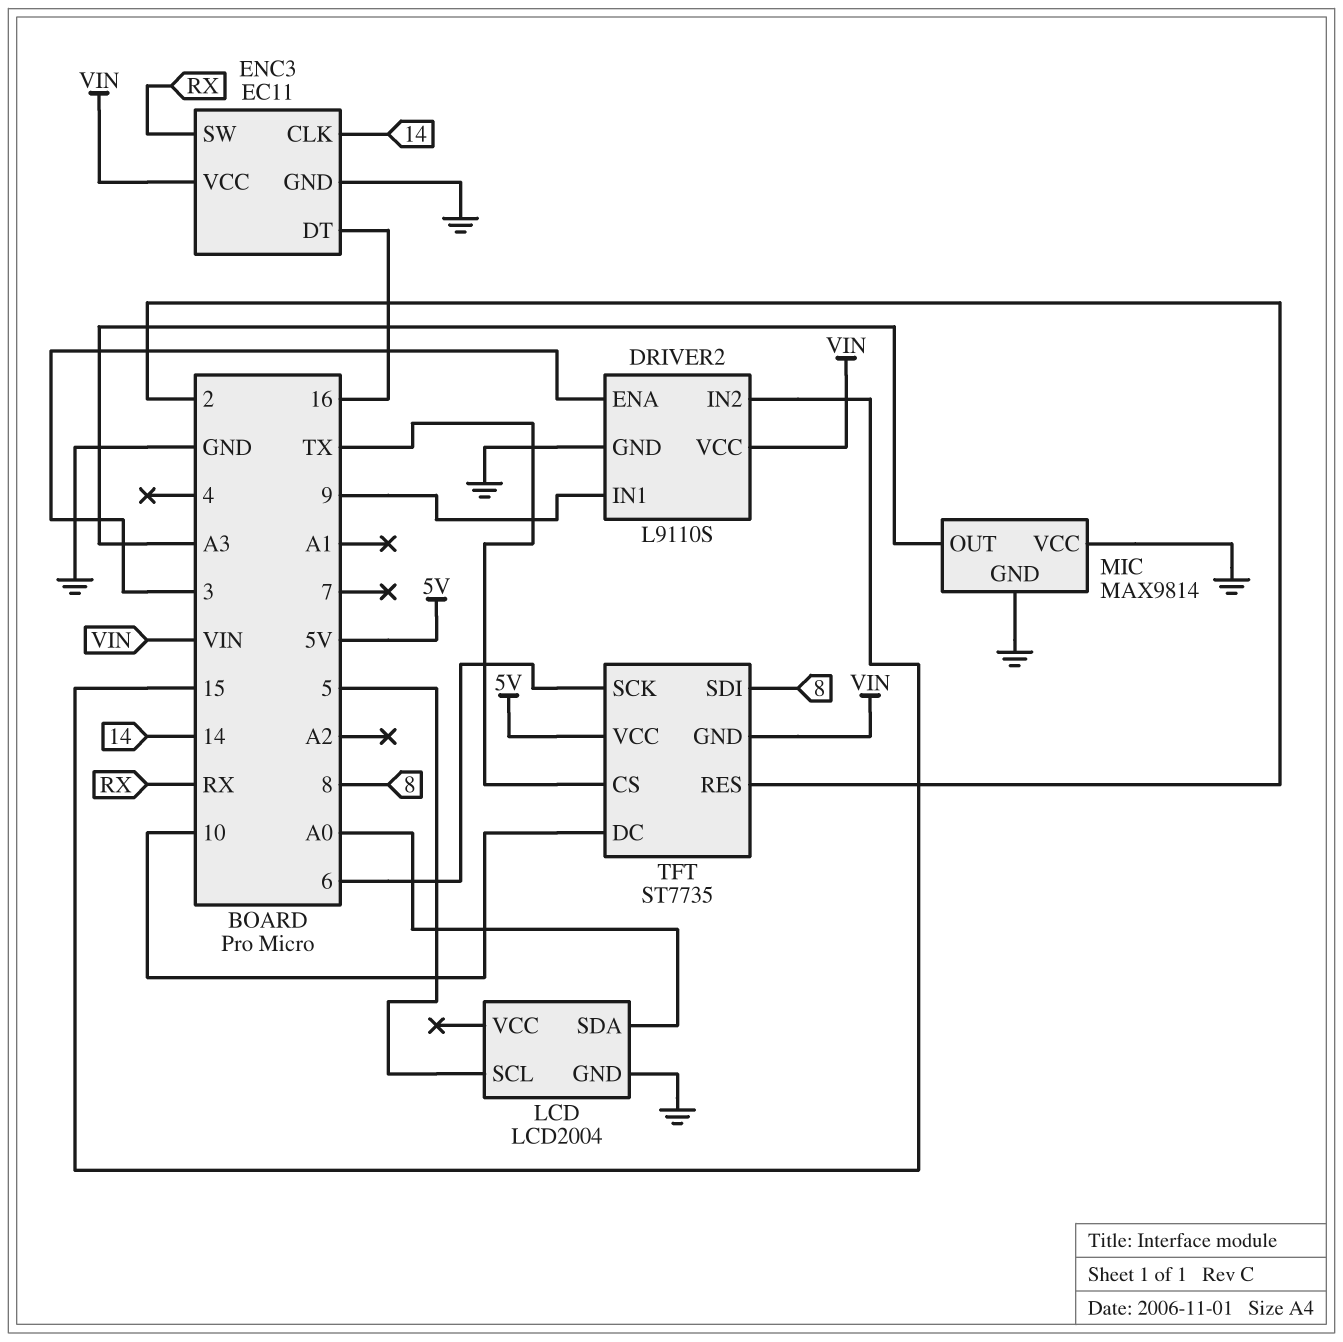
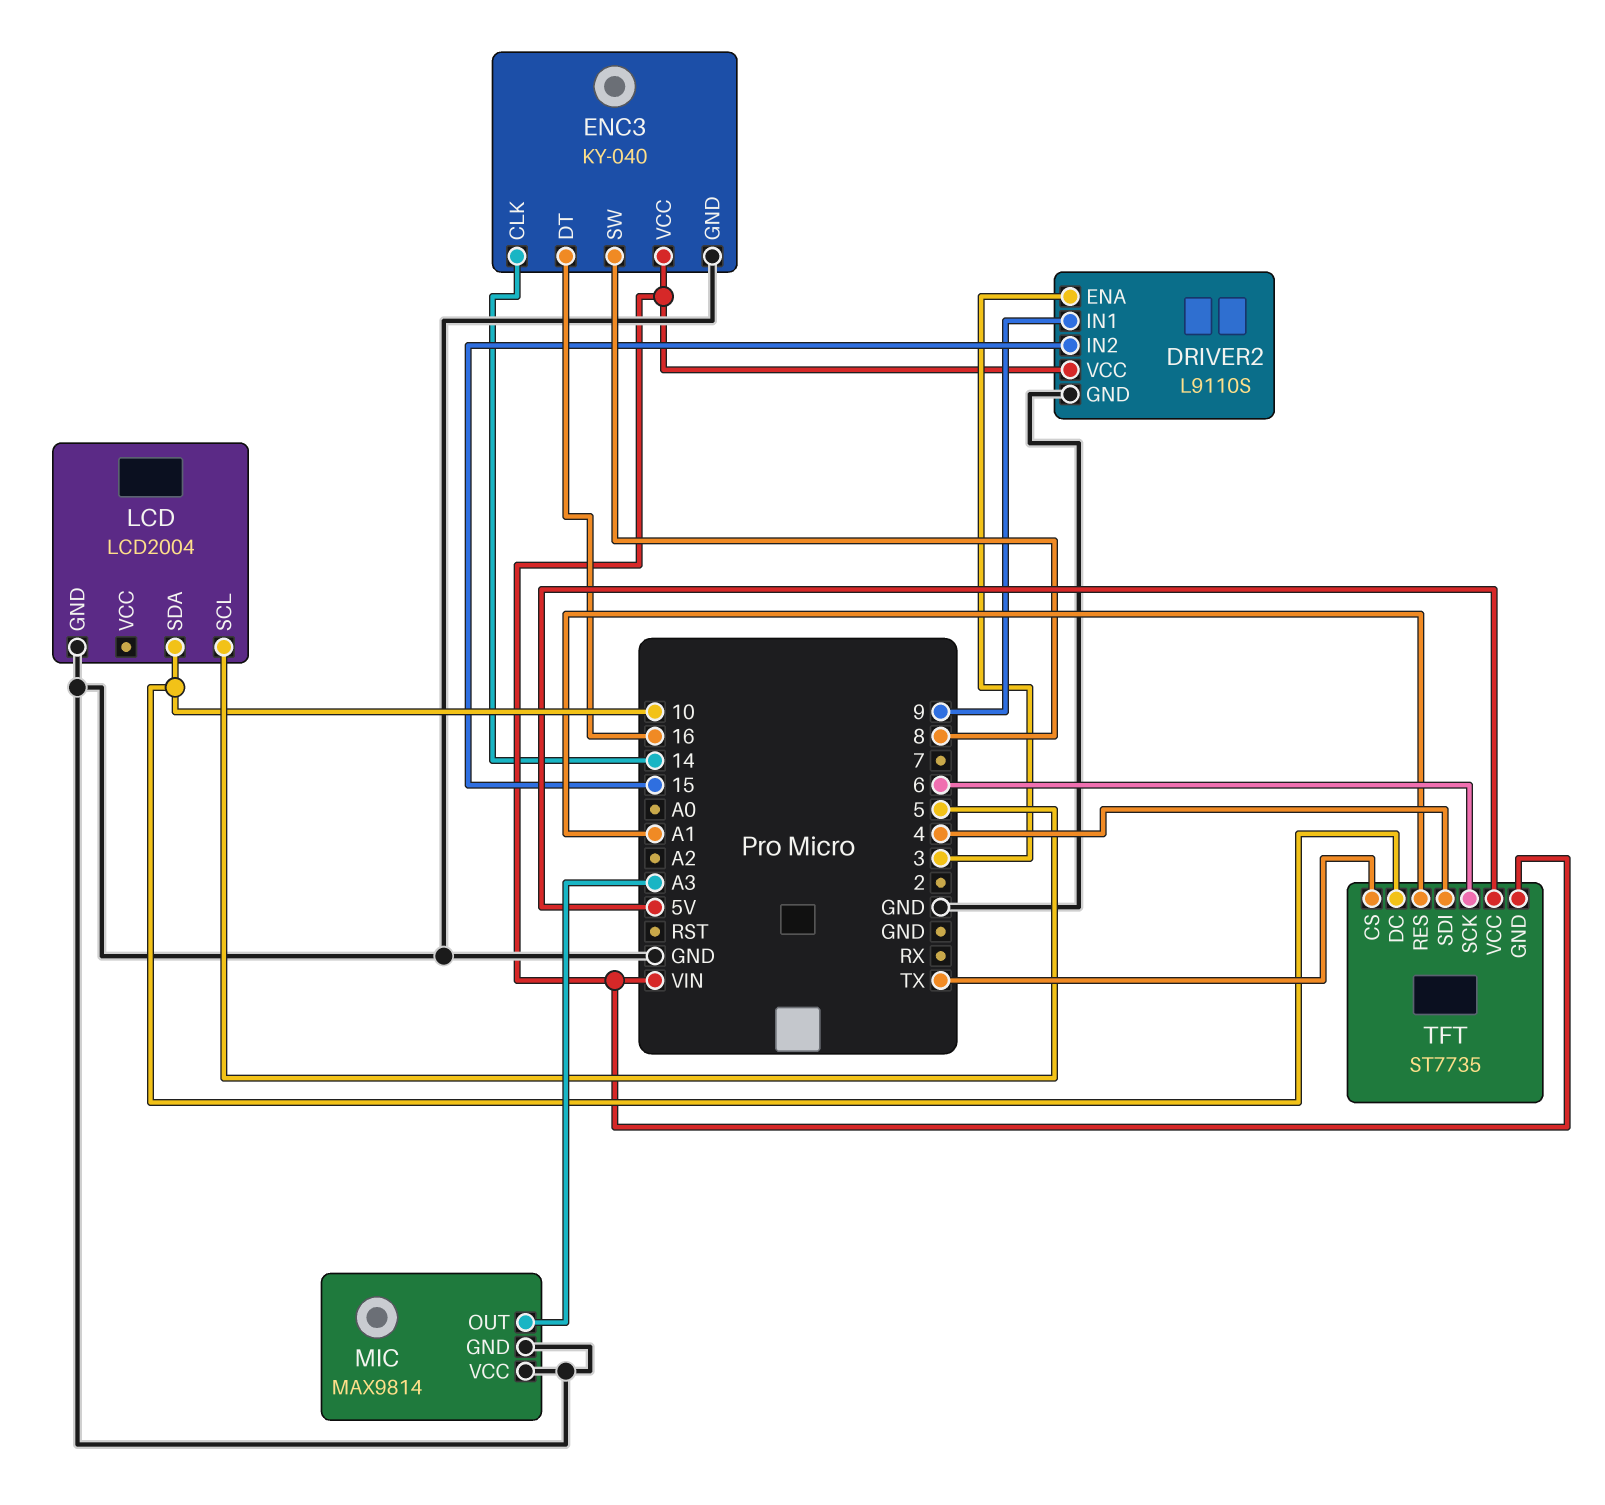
ENC3: EC11 -> KY-040
ENC3 pin SW: RX -> 8
LCD pin SDA: A0 -> 10
TFT pin RES: 2 -> A1
TFT pin SDI: 8 -> 4

